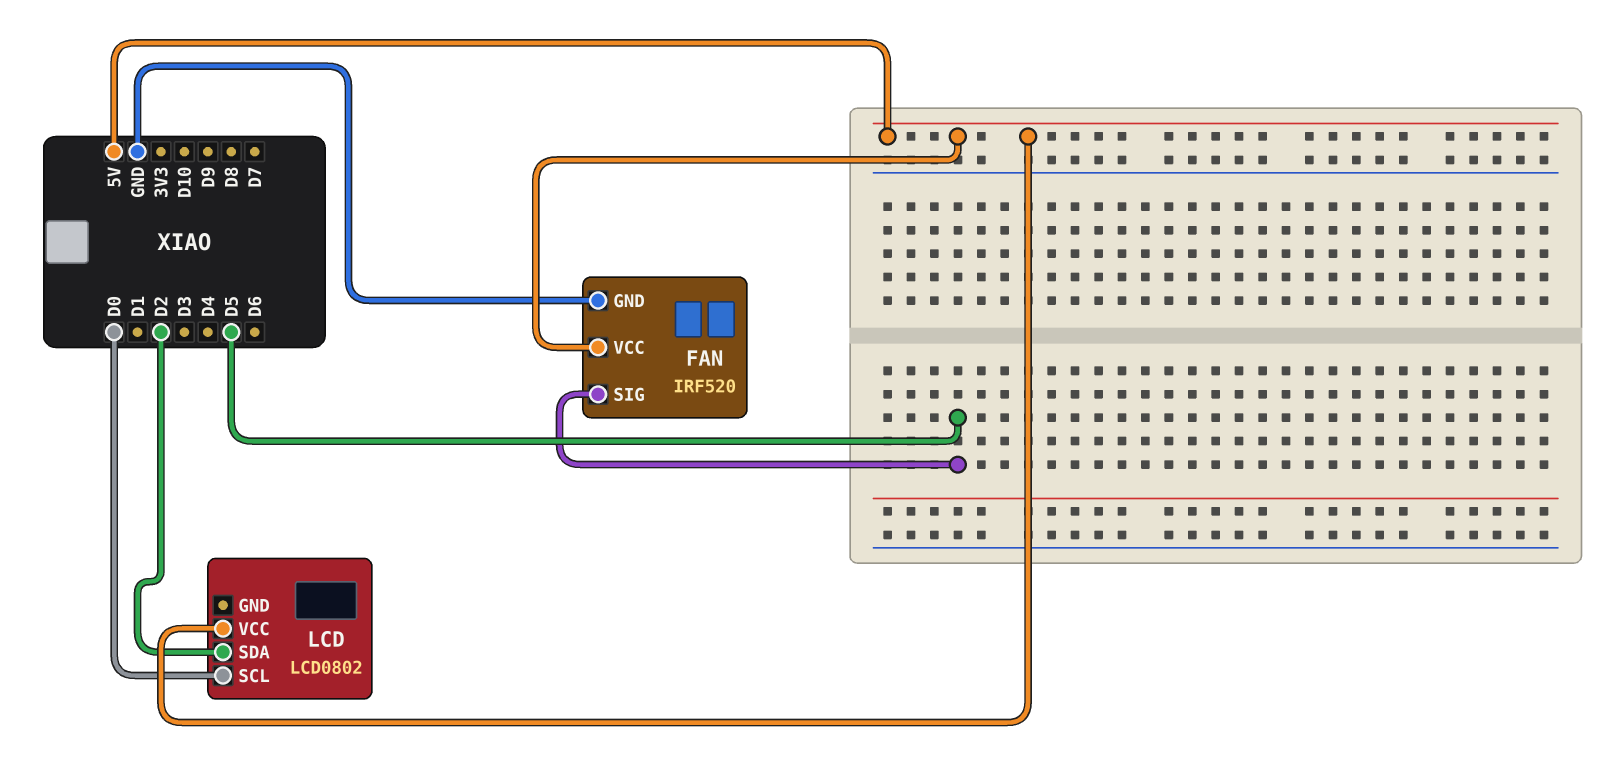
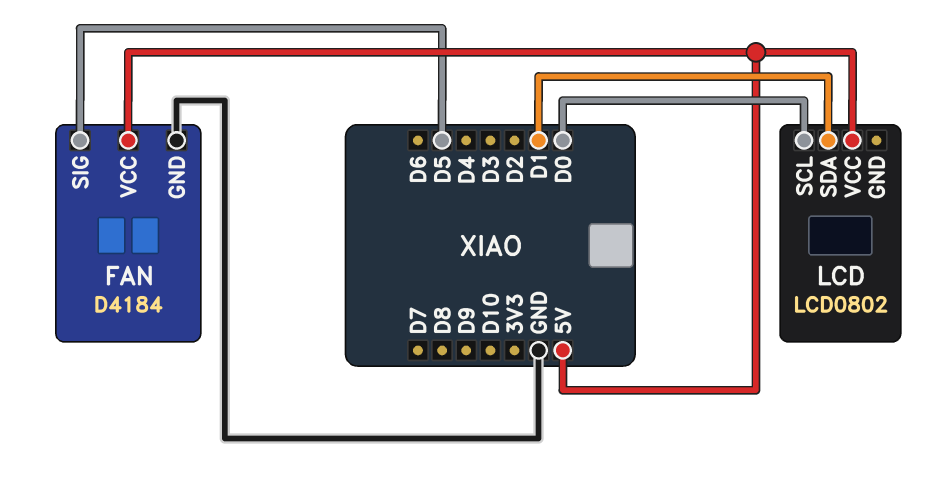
FAN: IRF520 -> D4184
LCD pin SDA: D2 -> D1

